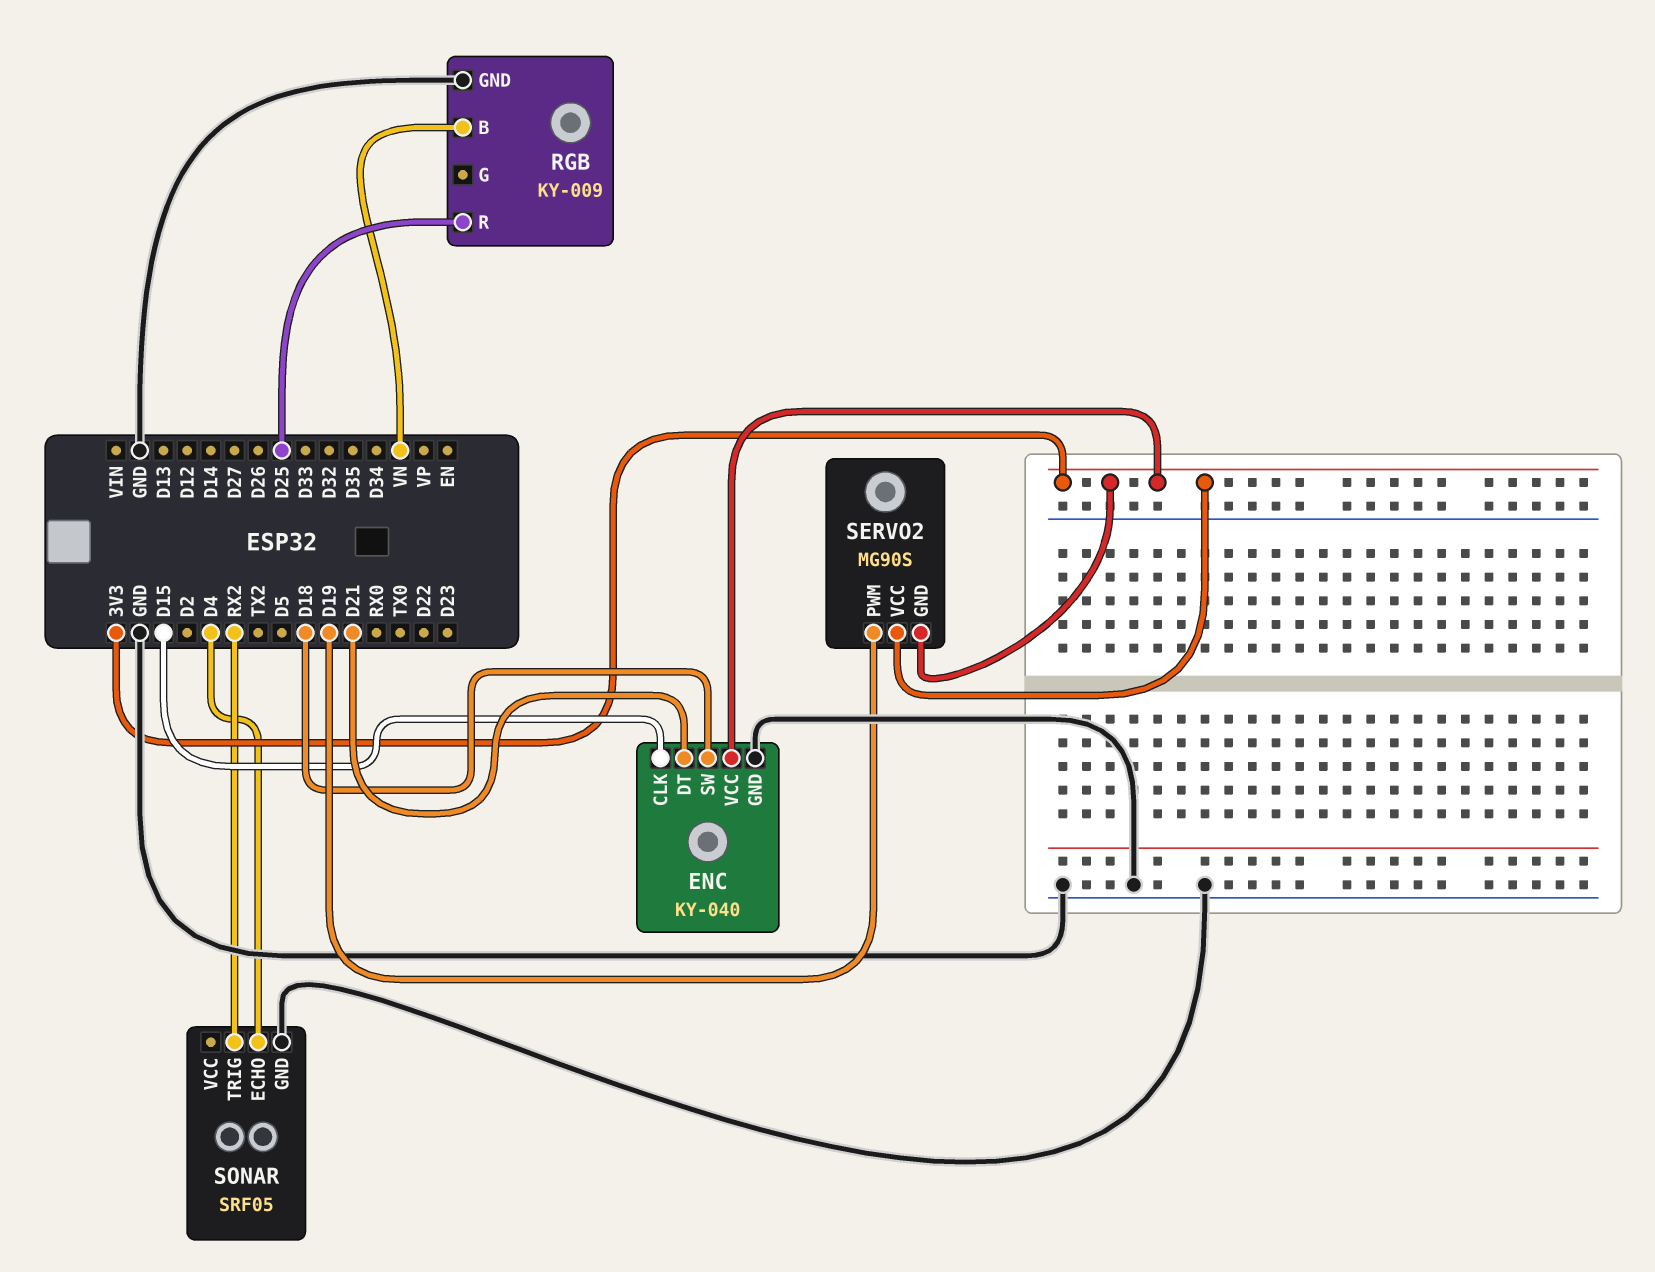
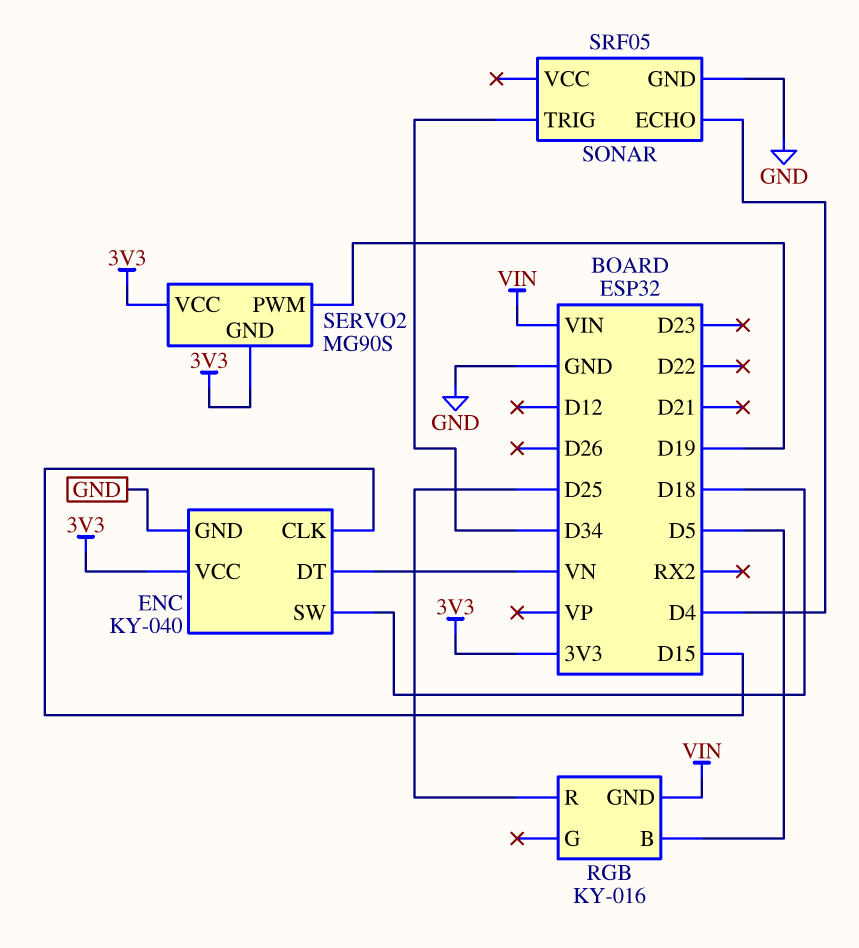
ENC pin DT: D21 -> VN
RGB: KY-009 -> KY-016
RGB pin B: VN -> D5
RGB pin GND: GND -> VIN
SONAR pin TRIG: RX2 -> D34

